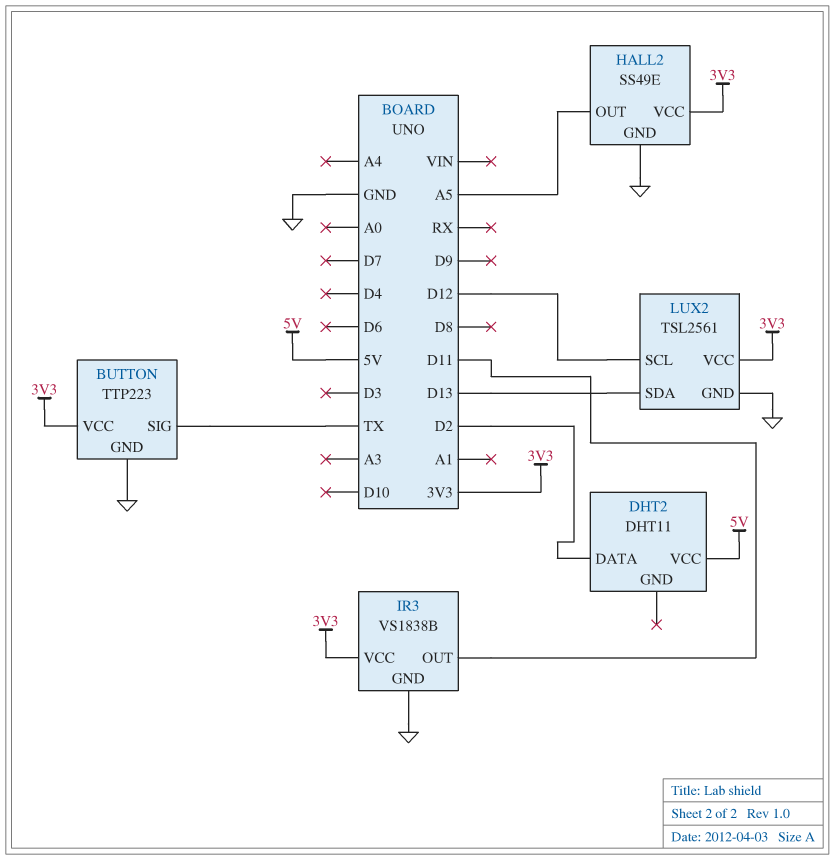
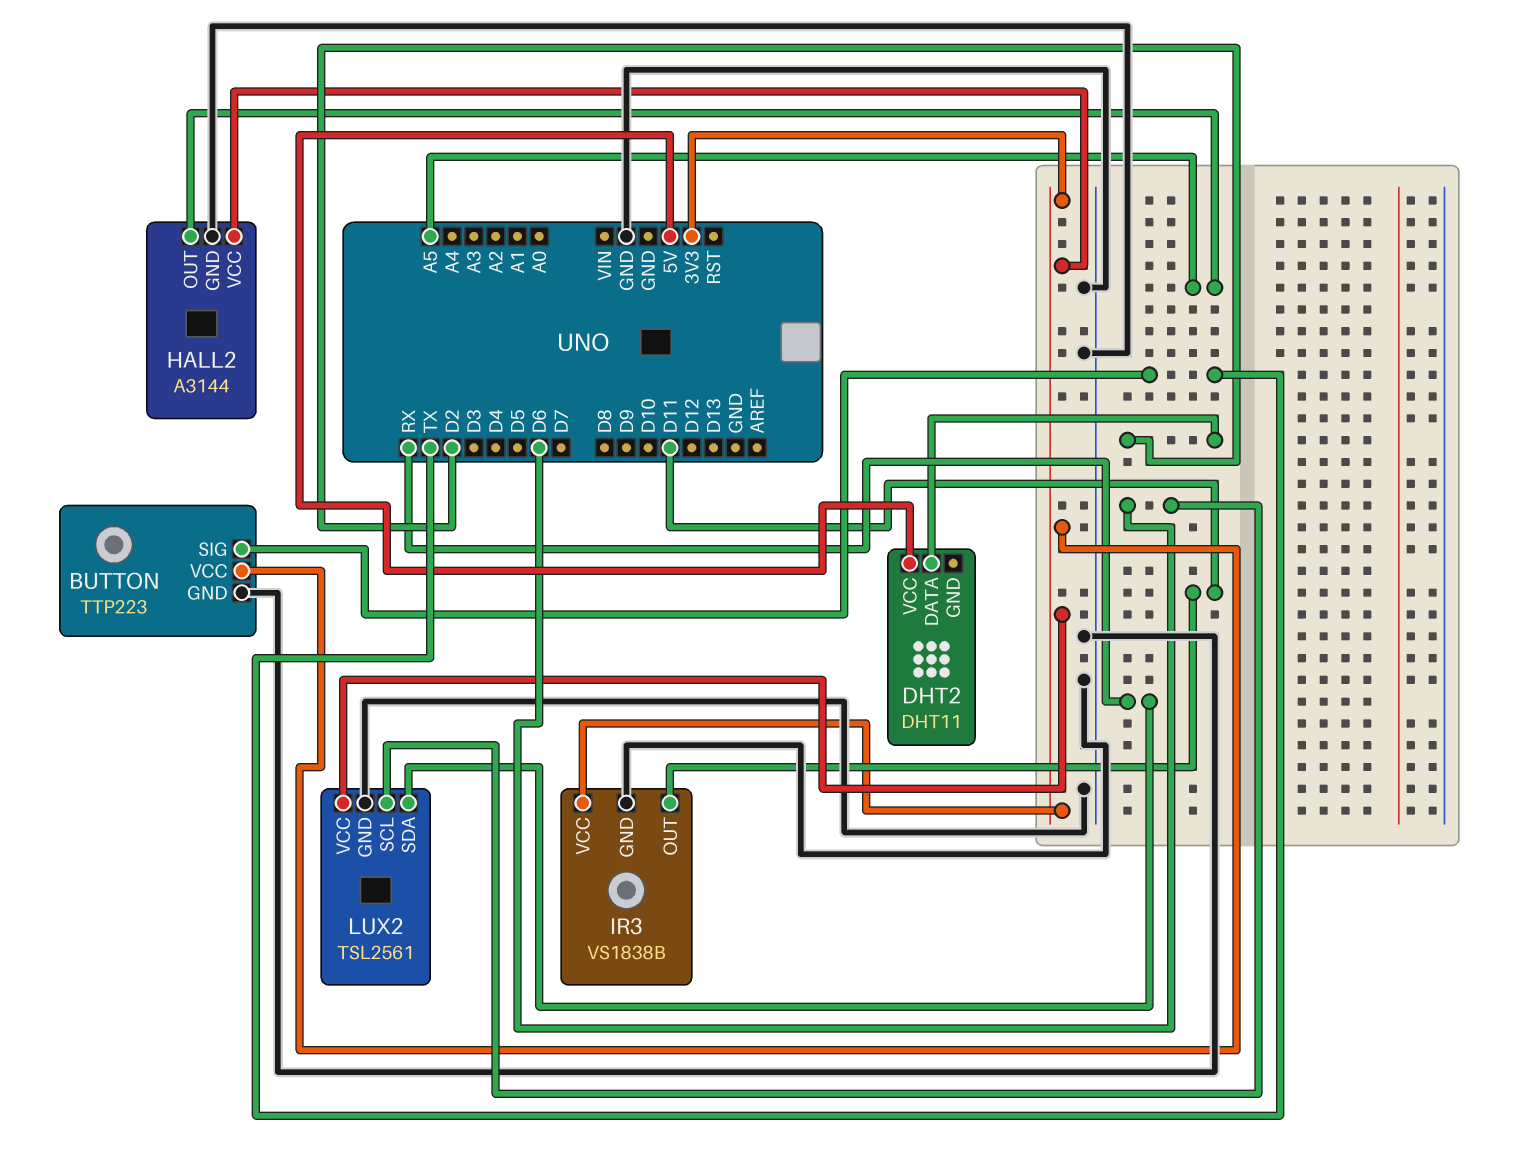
HALL2: SS49E -> A3144
LUX2 pin SCL: D12 -> D6
LUX2 pin SDA: D13 -> RX

